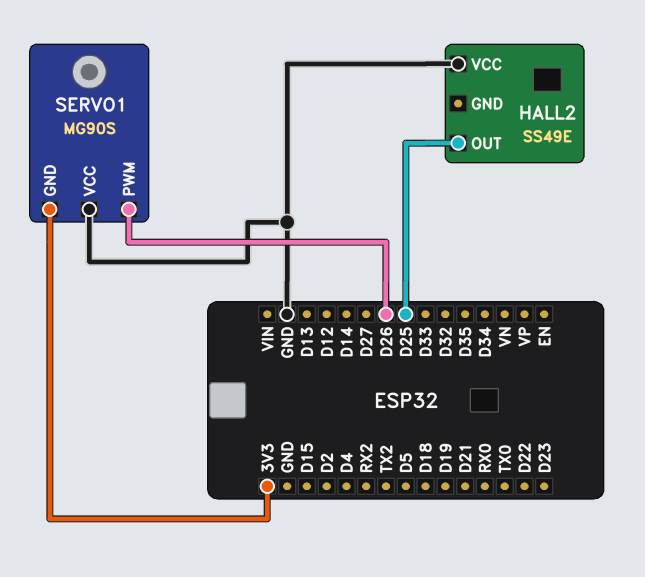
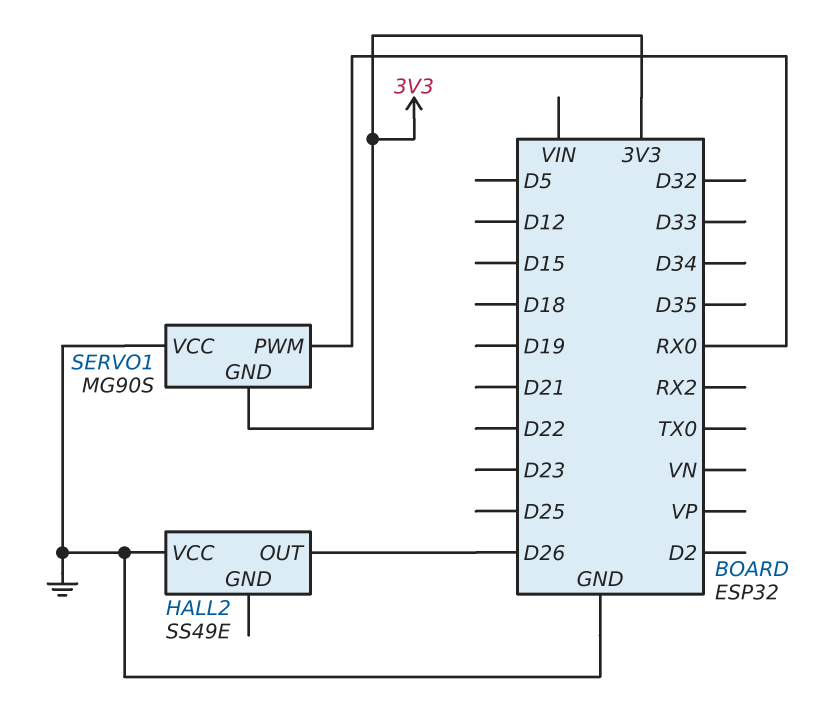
HALL2 pin OUT: D25 -> D26
SERVO1 pin PWM: D26 -> RX0

